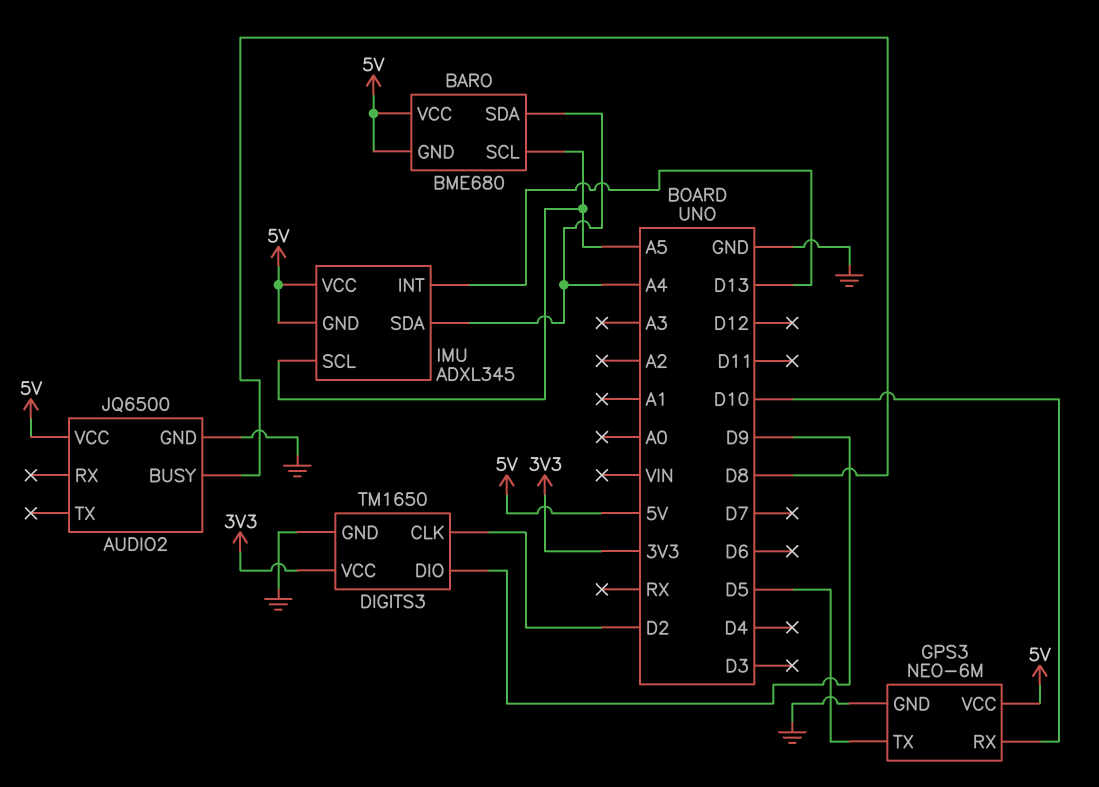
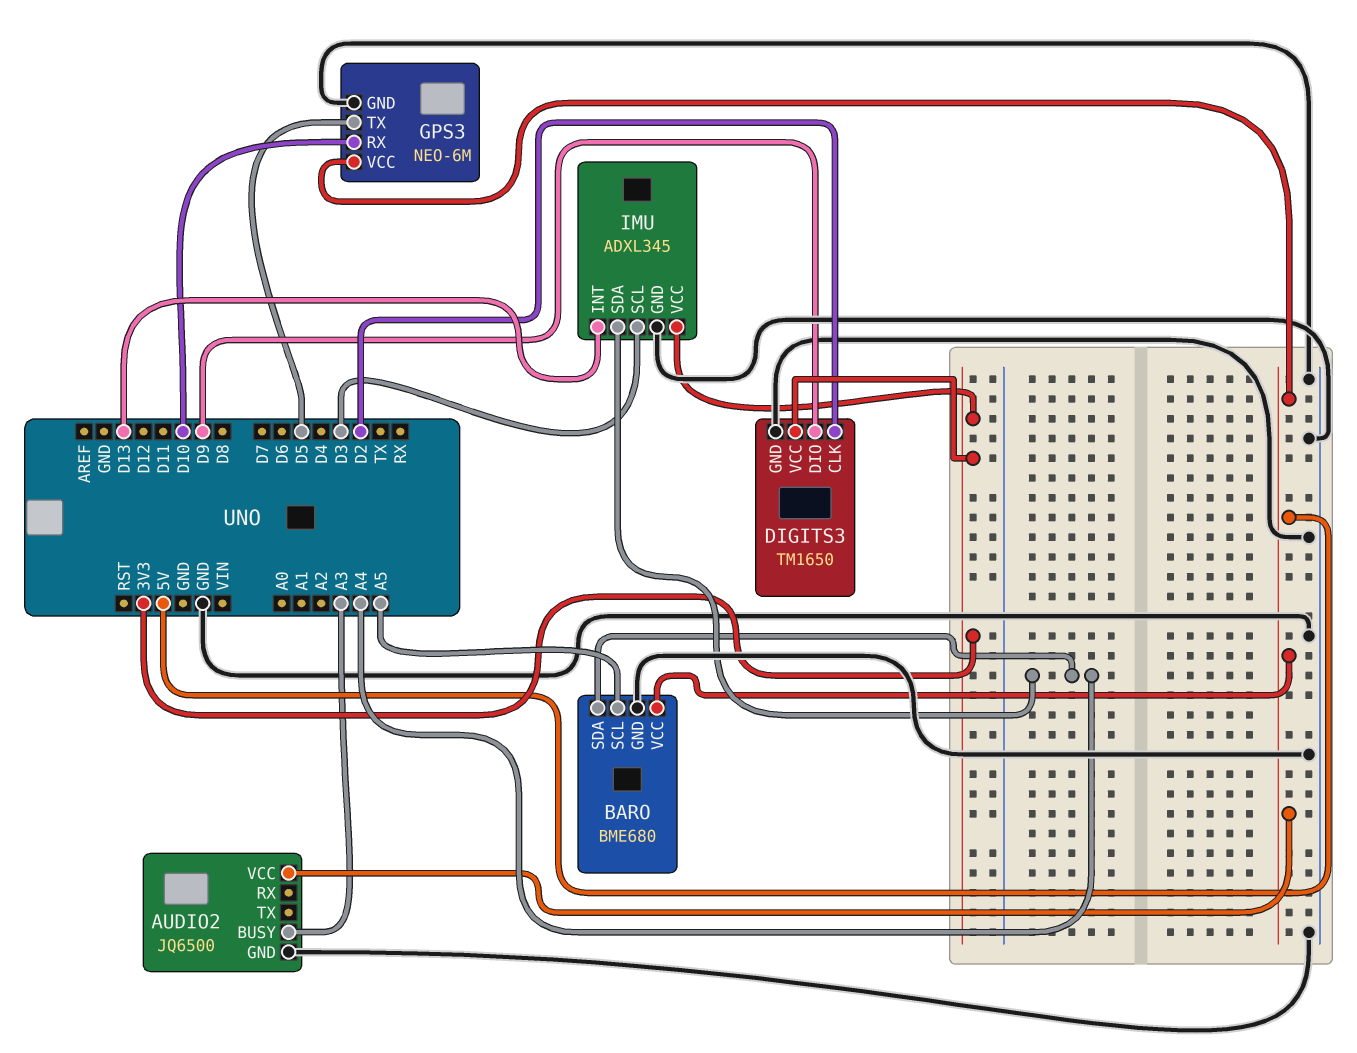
AUDIO2 pin BUSY: D8 -> A3
BARO pin GND: 5V -> GND
IMU pin GND: 5V -> GND
IMU pin SCL: A5 -> D3
IMU pin VCC: 5V -> 3V3

